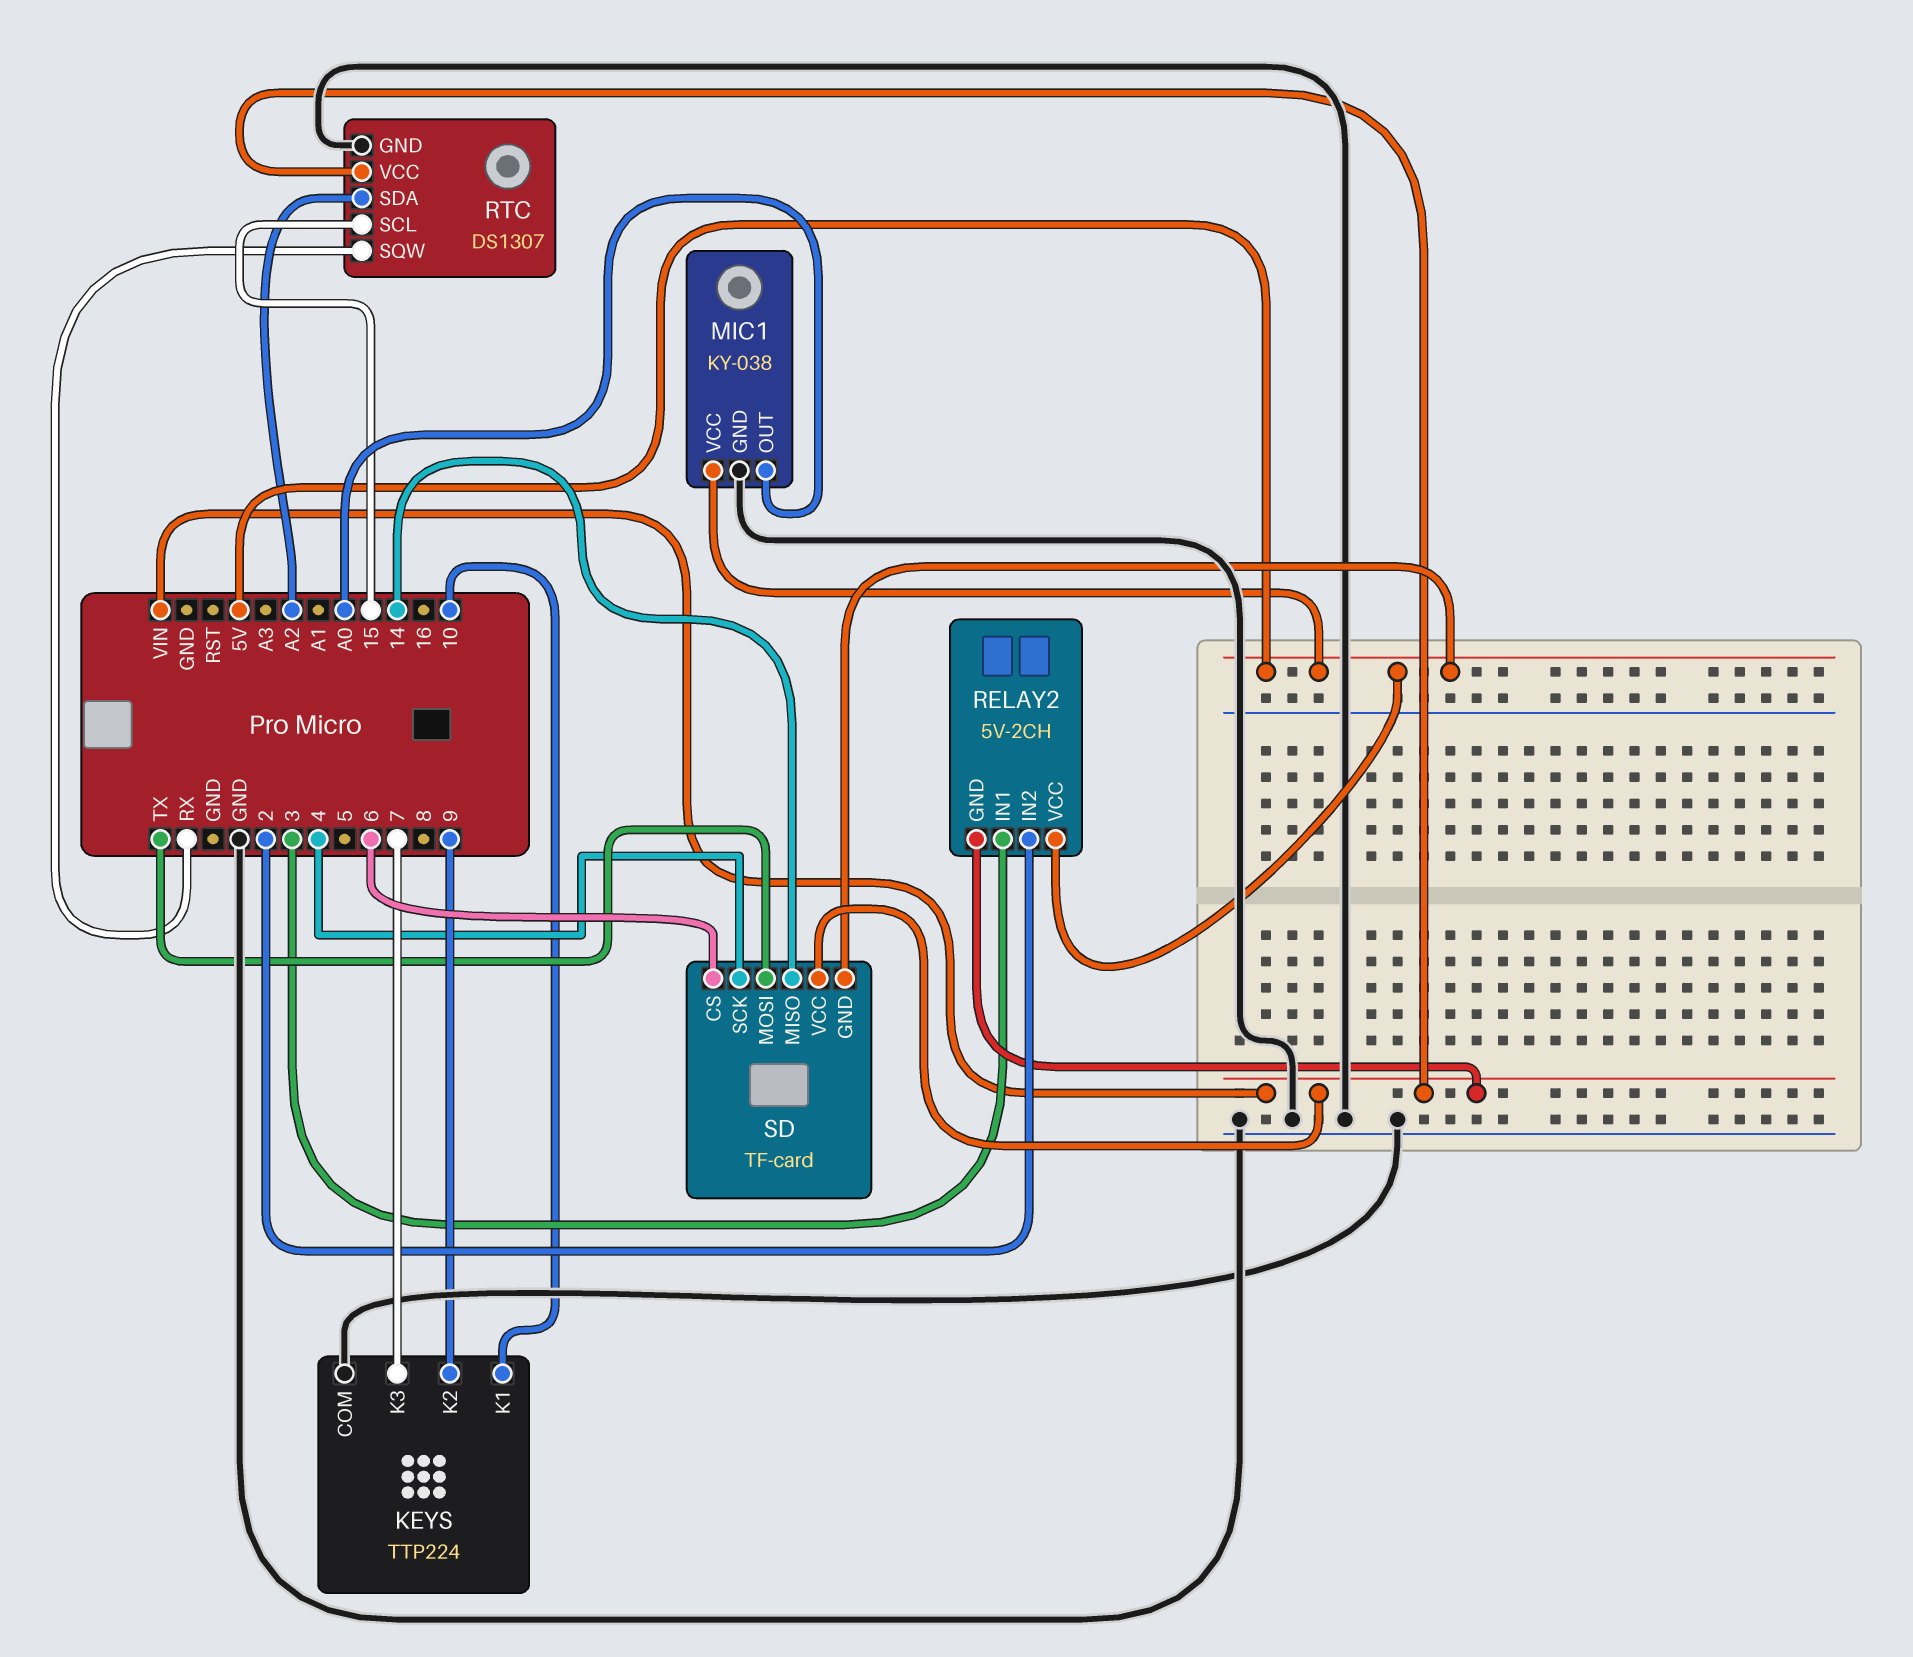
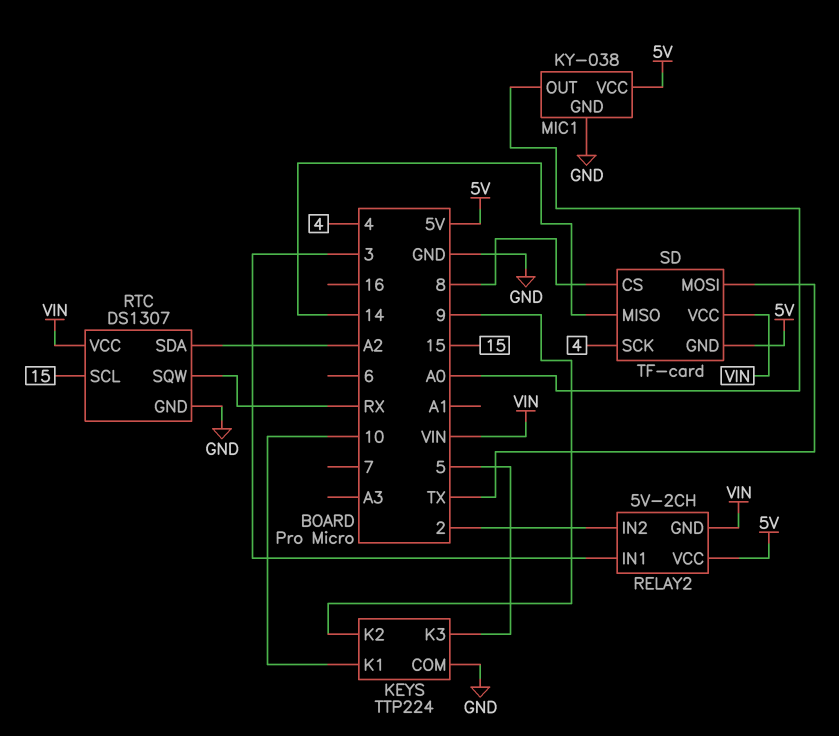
KEYS pin K3: 7 -> 5
SD pin CS: 6 -> 8

